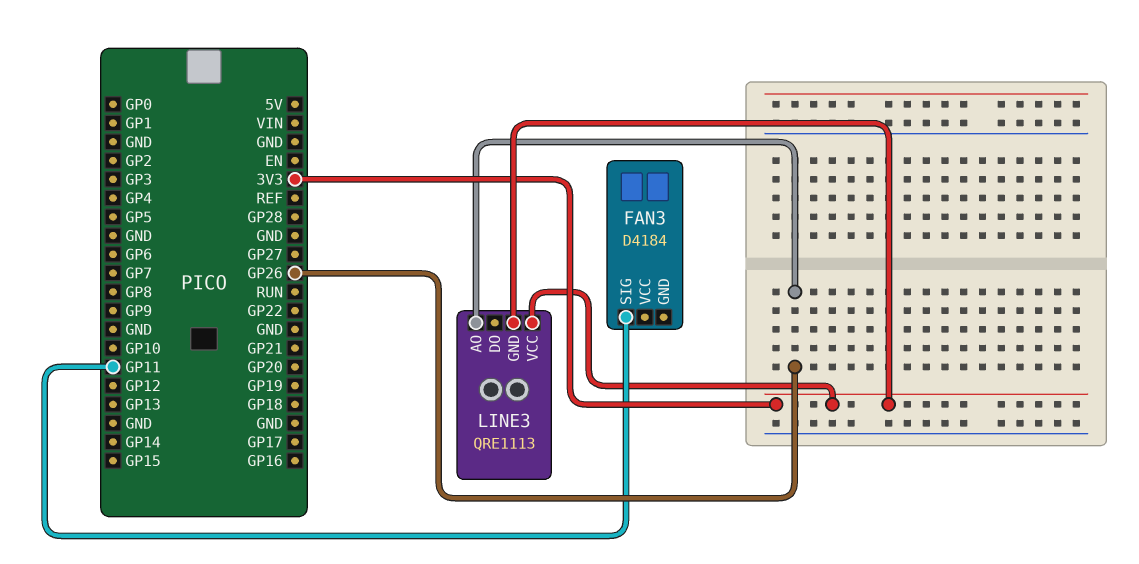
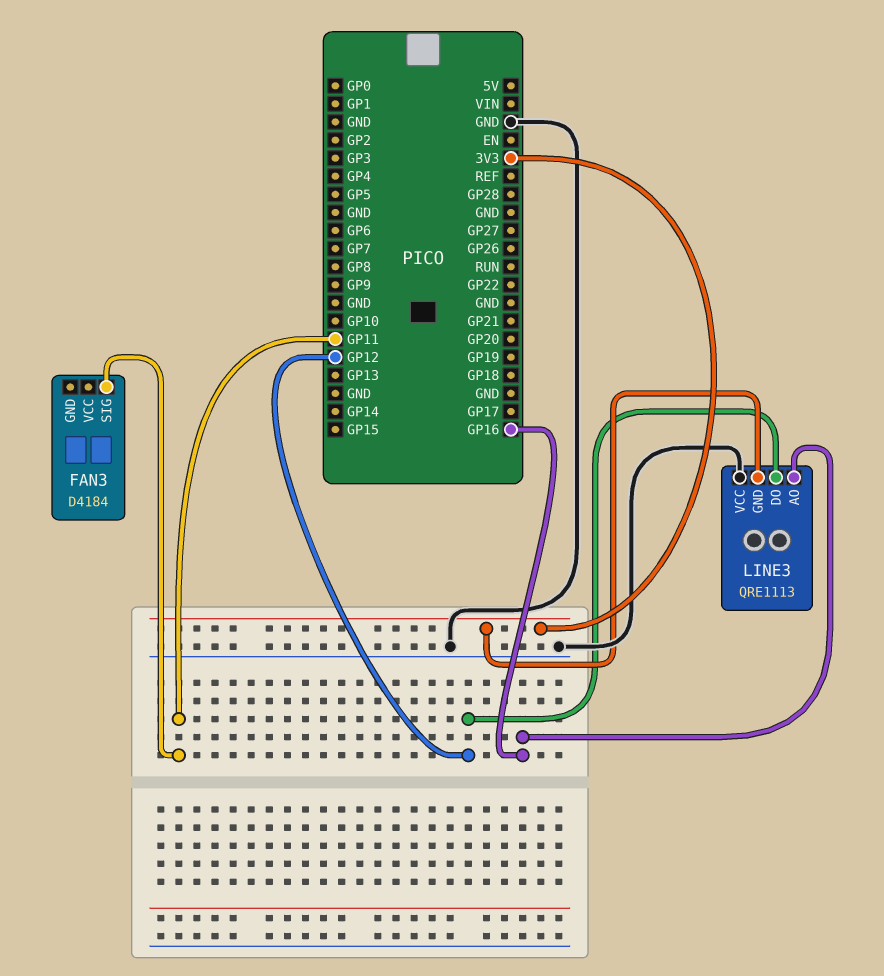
LINE3 pin AO: GP26 -> GP16
LINE3 pin DO: none -> GP12
LINE3 pin VCC: 3V3 -> GND

